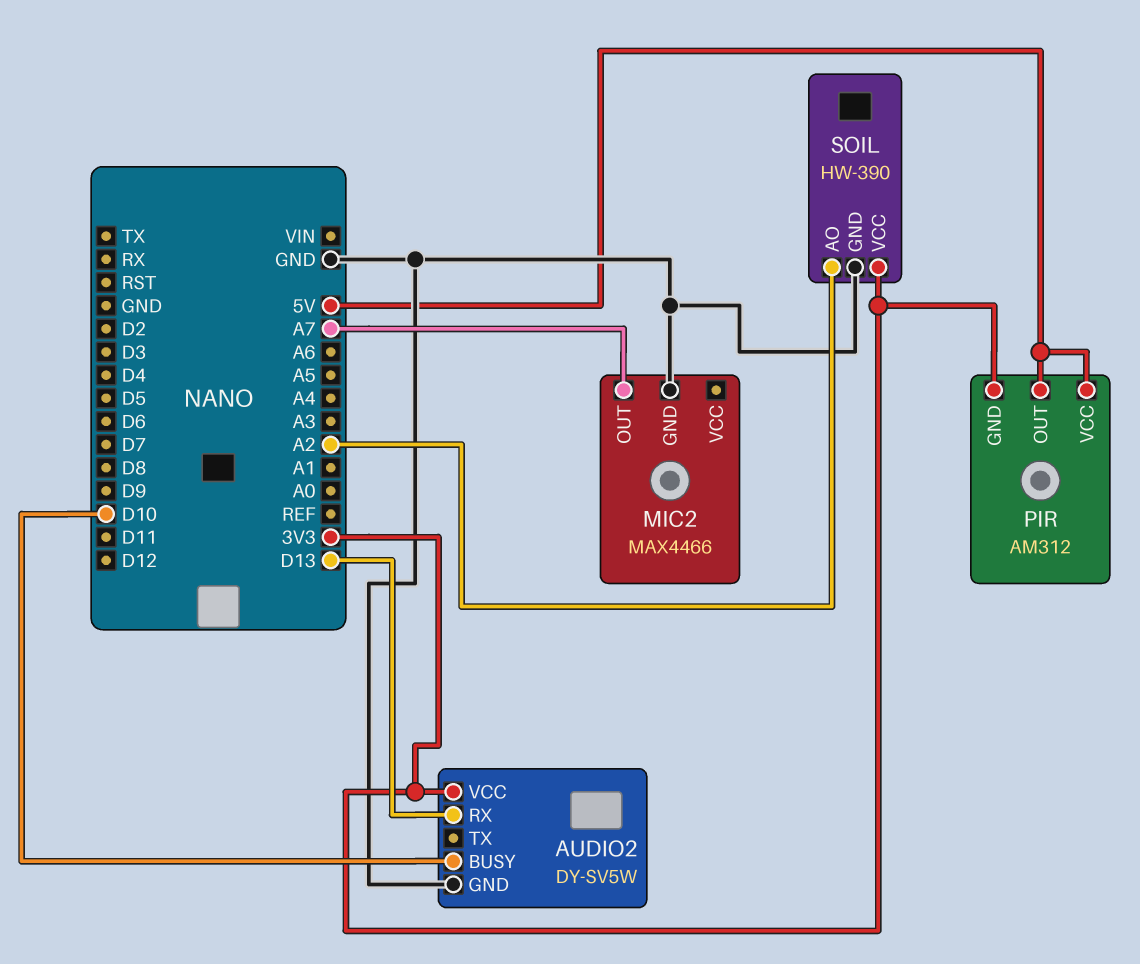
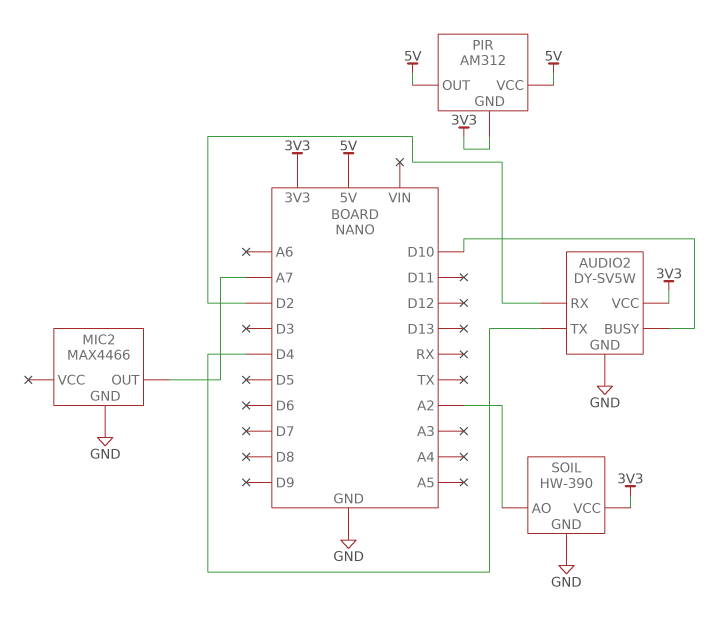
AUDIO2 pin RX: D13 -> D2
AUDIO2 pin TX: none -> D4

